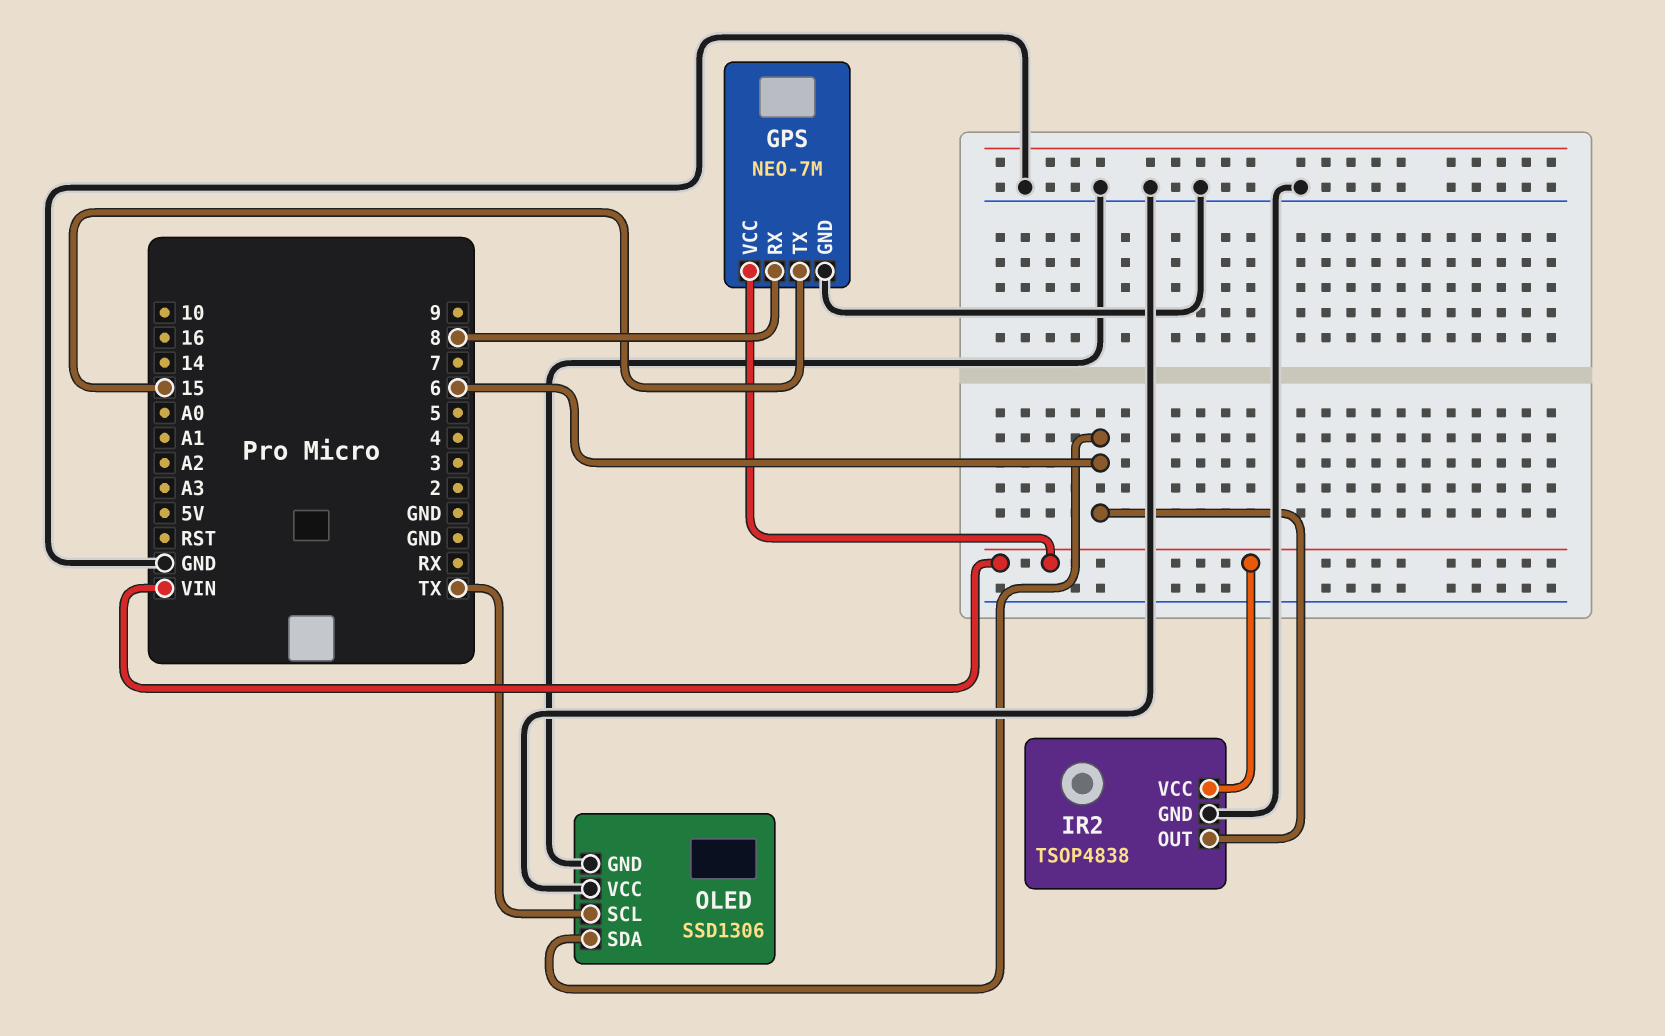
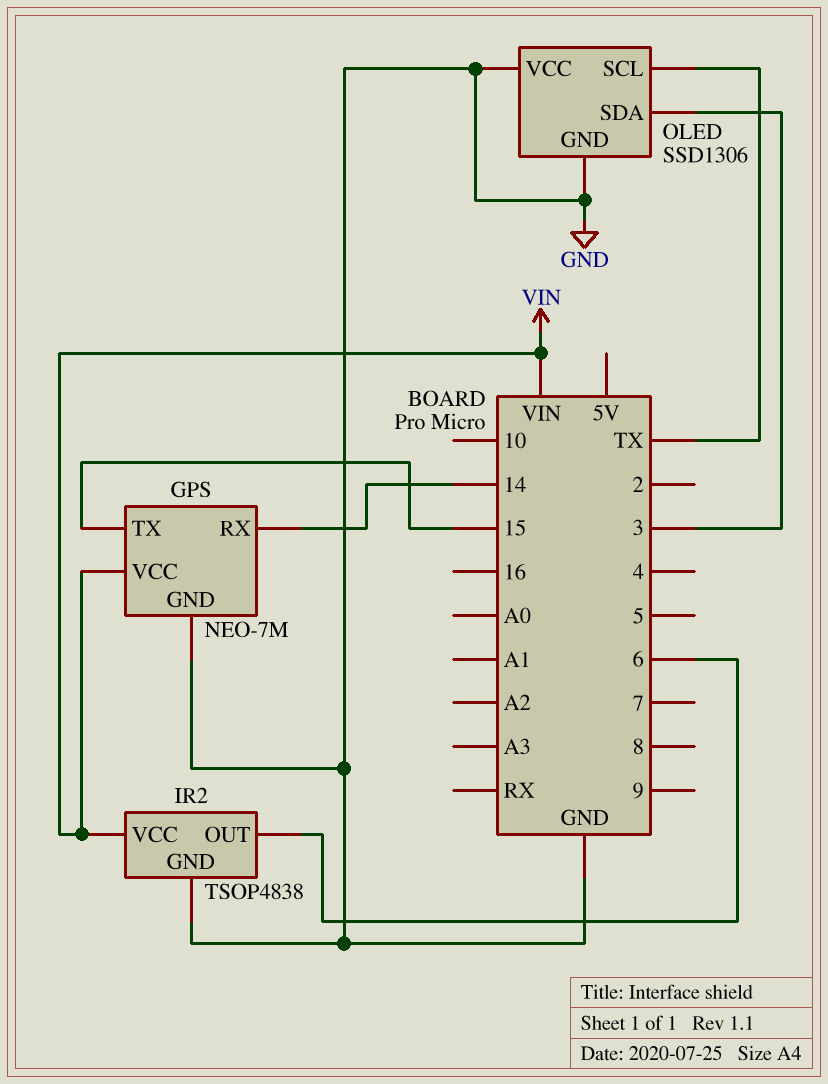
GPS pin RX: 8 -> 14
OLED pin SDA: 6 -> 3

